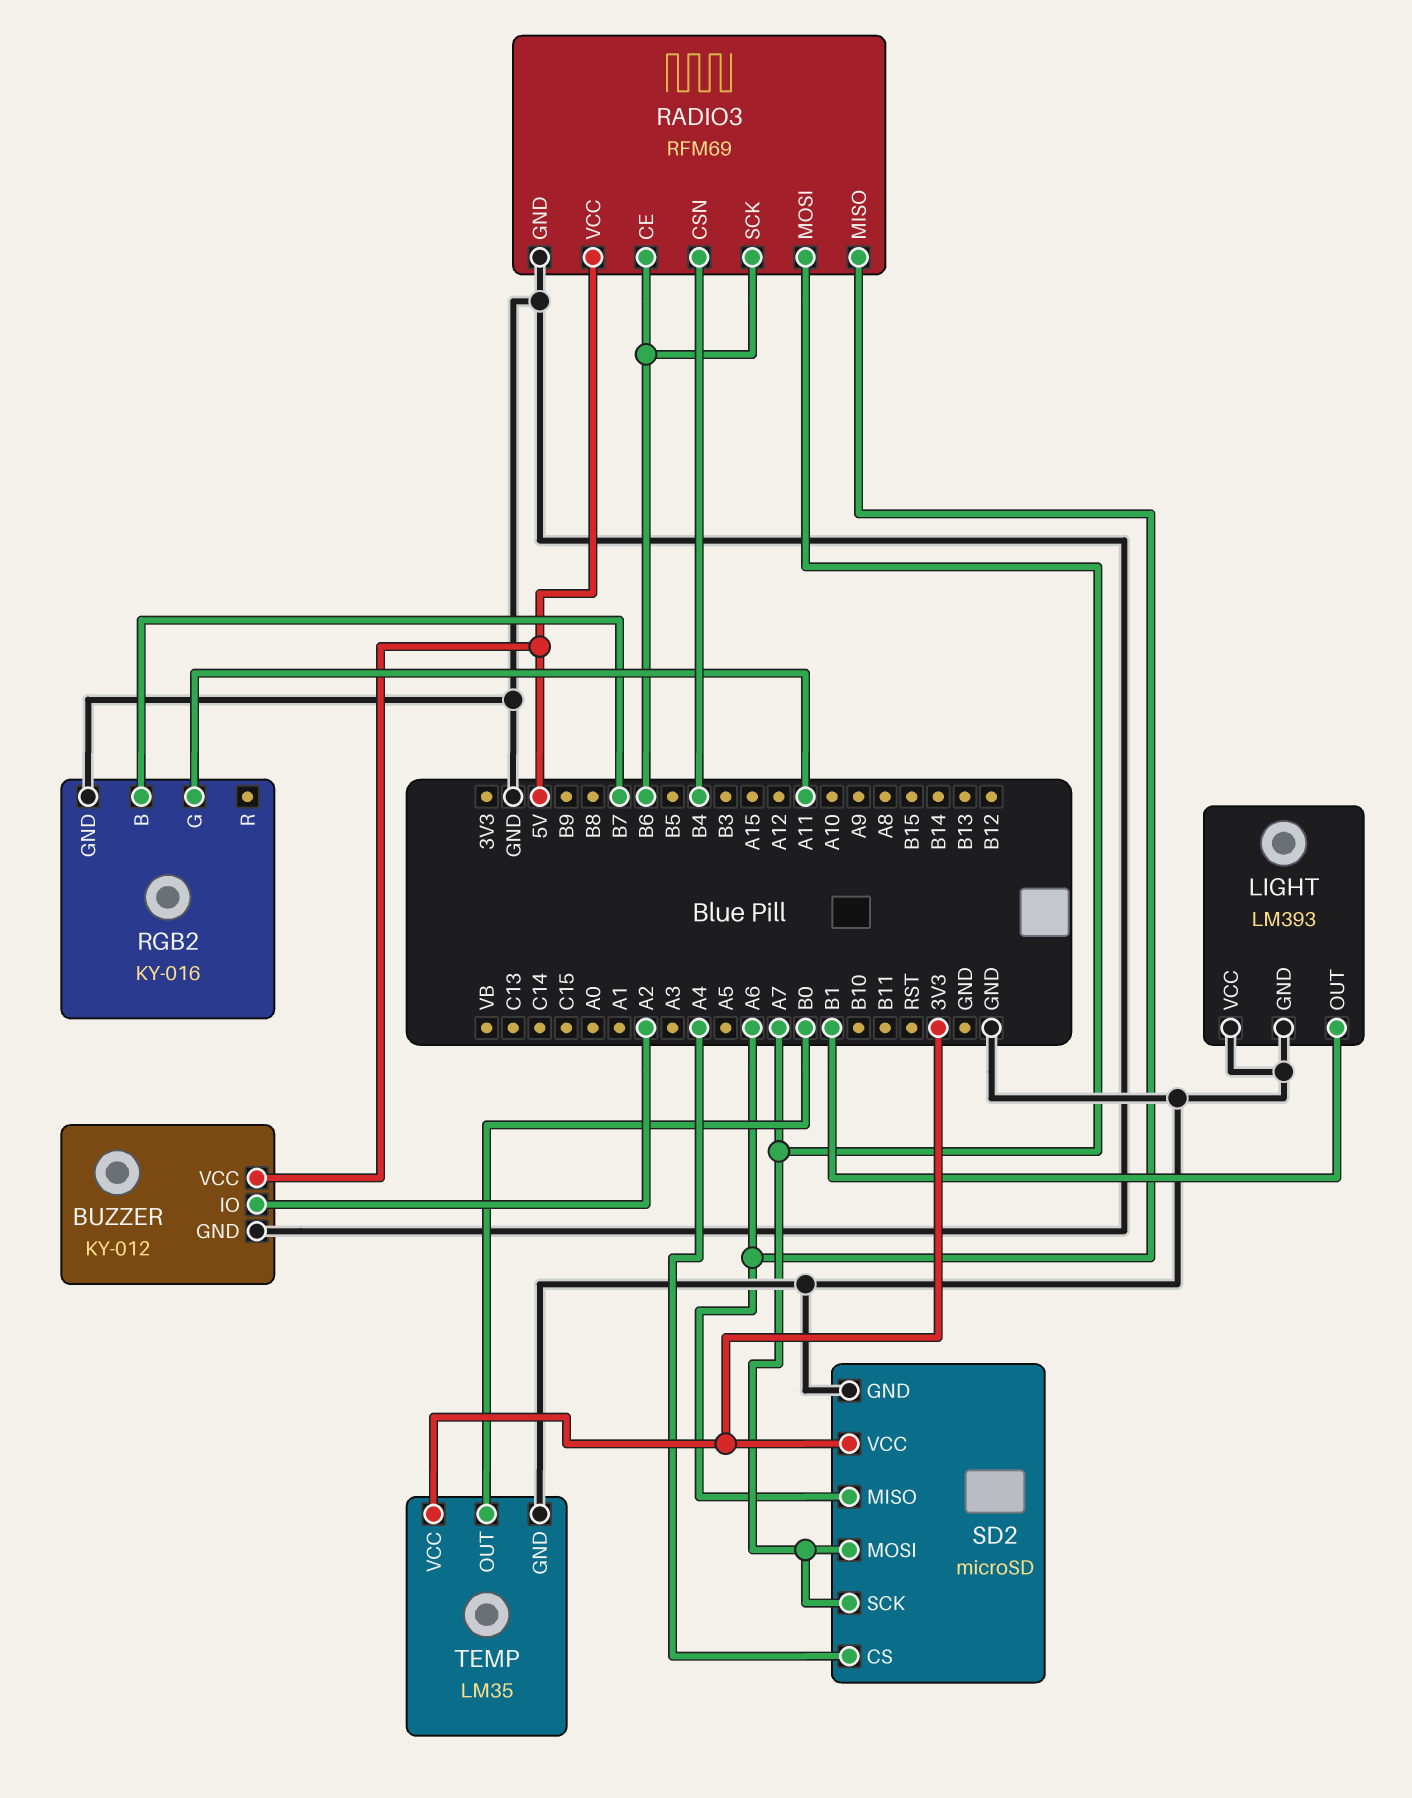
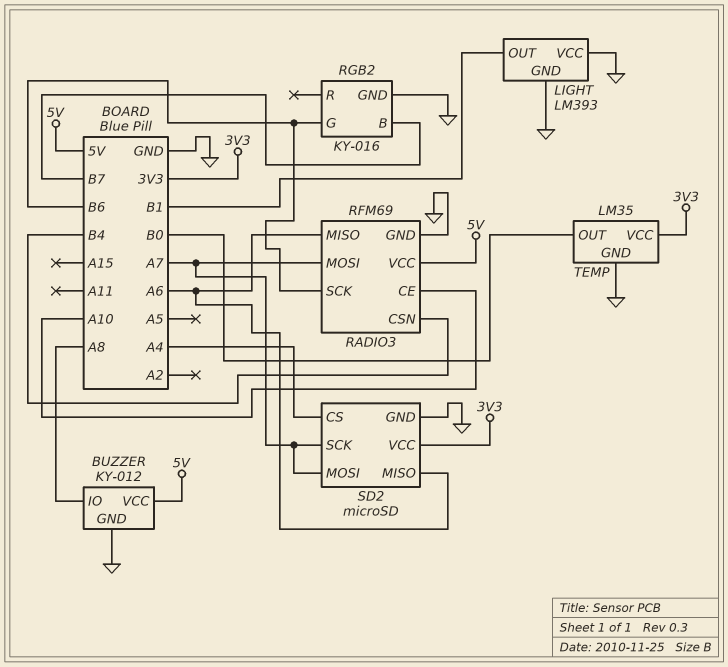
BUZZER pin IO: A2 -> A8
RADIO3 pin CE: B6 -> A10
RGB2 pin G: A11 -> B6

